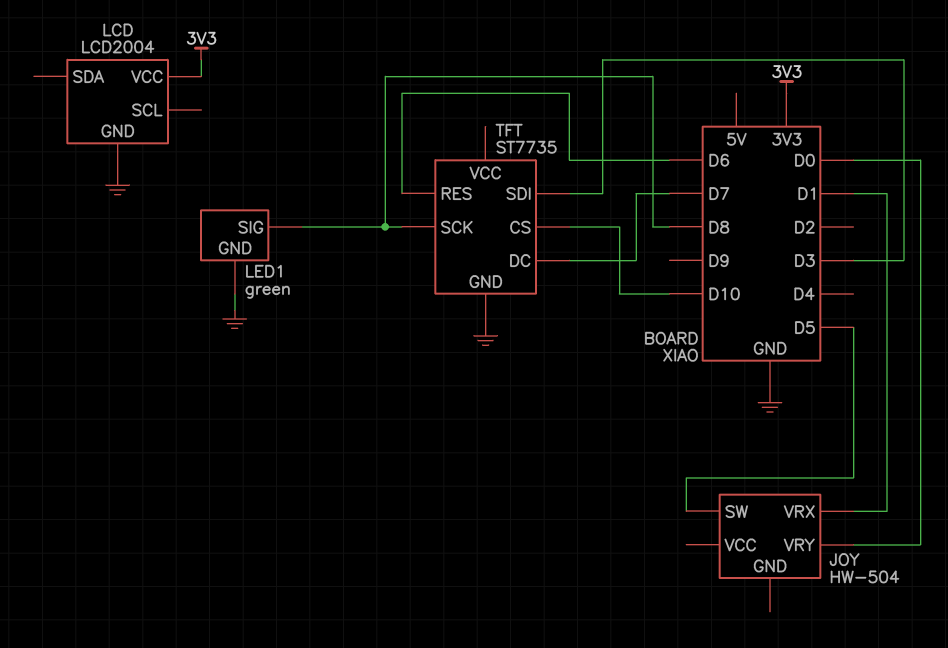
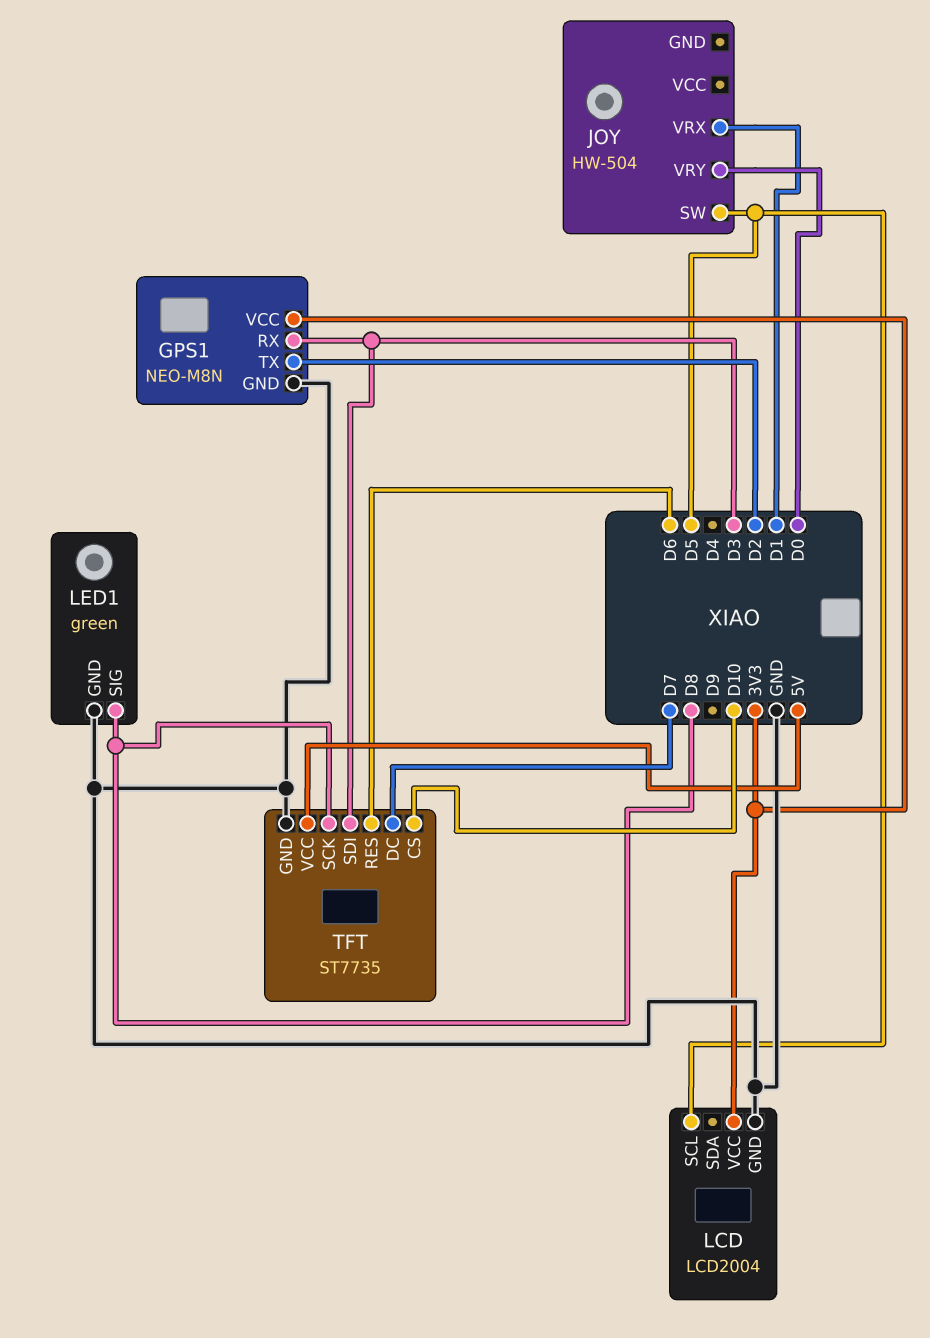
GPS1: none -> NEO-M8N
GPS1 pin GND: none -> GND
GPS1 pin RX: none -> D3
GPS1 pin TX: none -> D2
GPS1 pin VCC: none -> 3V3
LCD pin SCL: none -> D5
TFT pin VCC: none -> 5V

